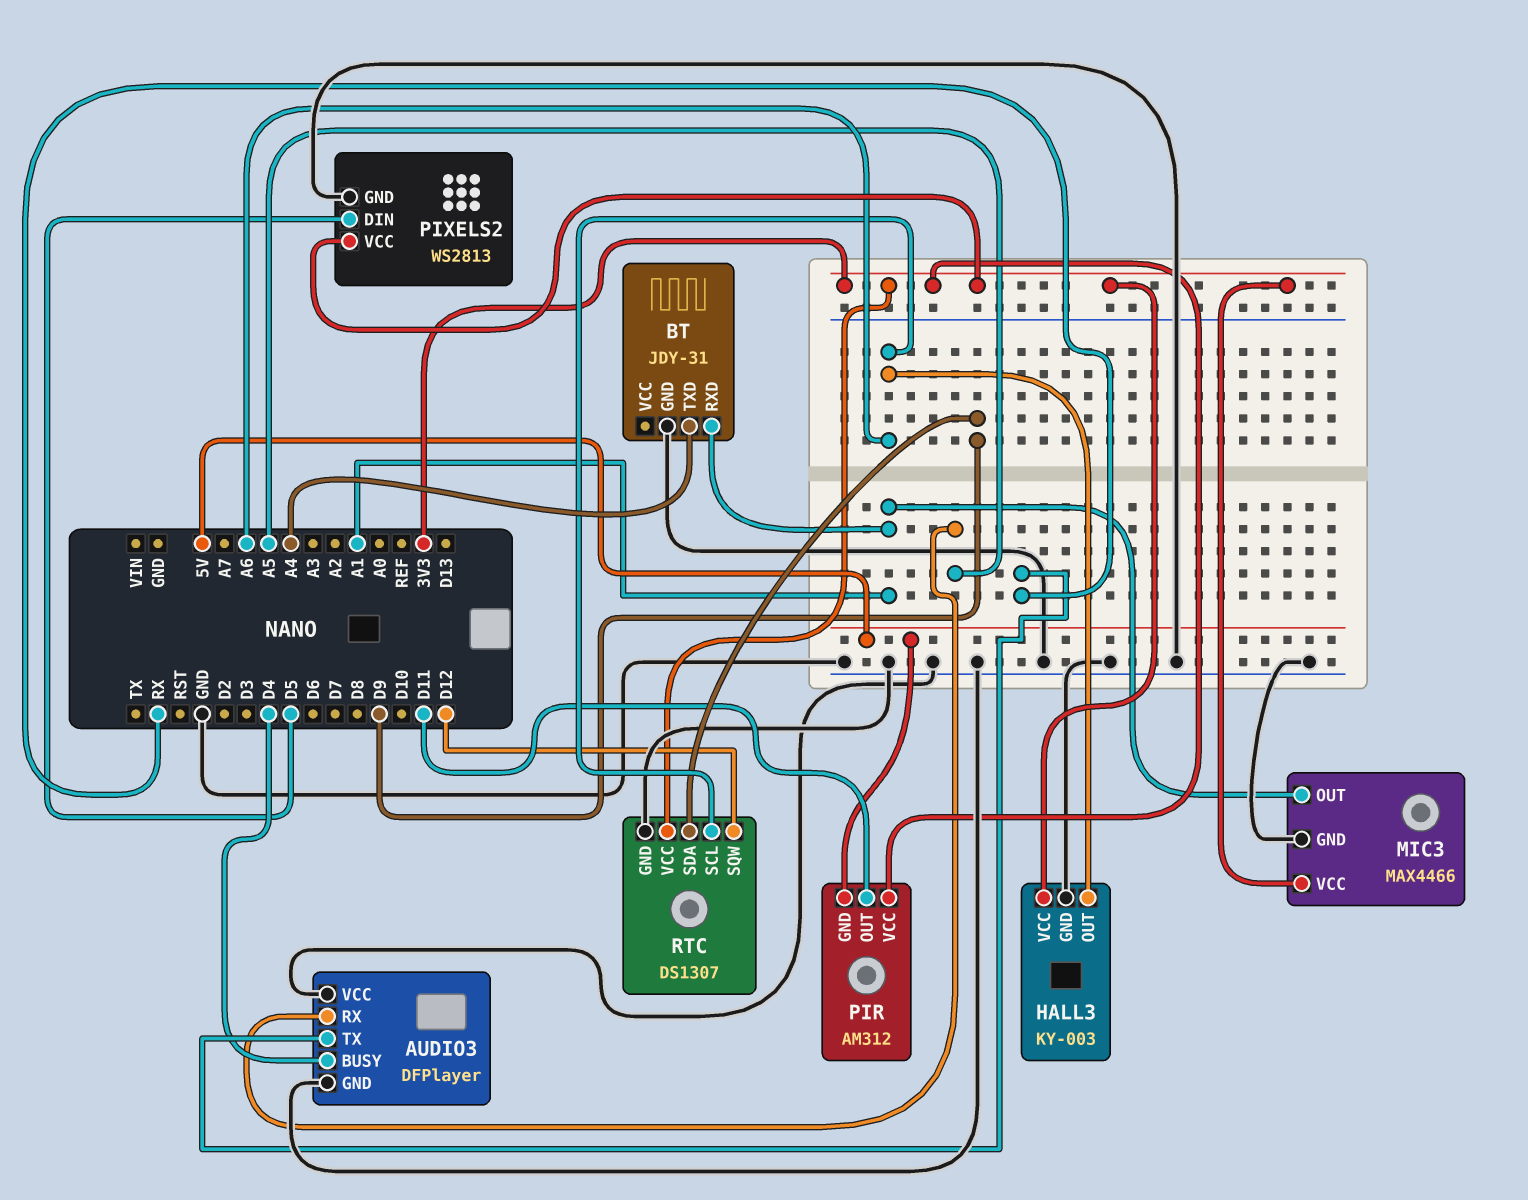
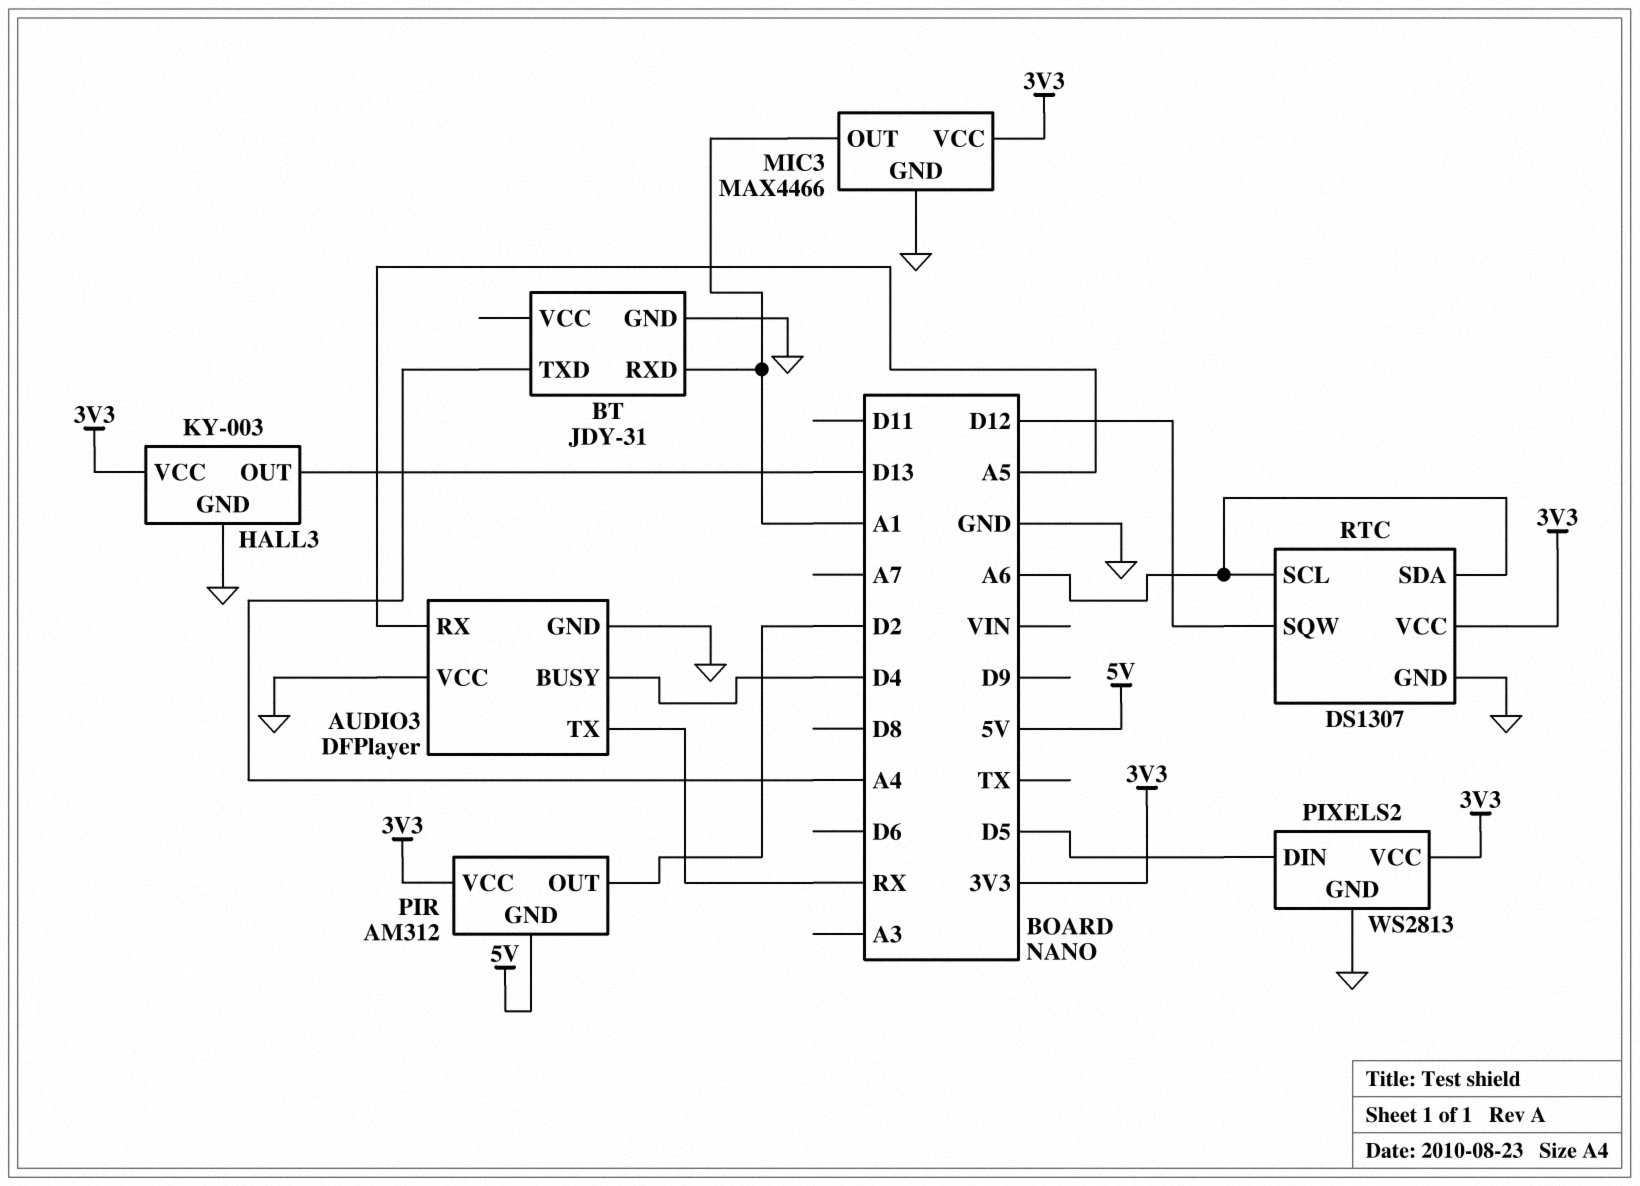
HALL3 pin OUT: A6 -> D13
PIR pin OUT: D11 -> D2
RTC pin SDA: D9 -> A6

